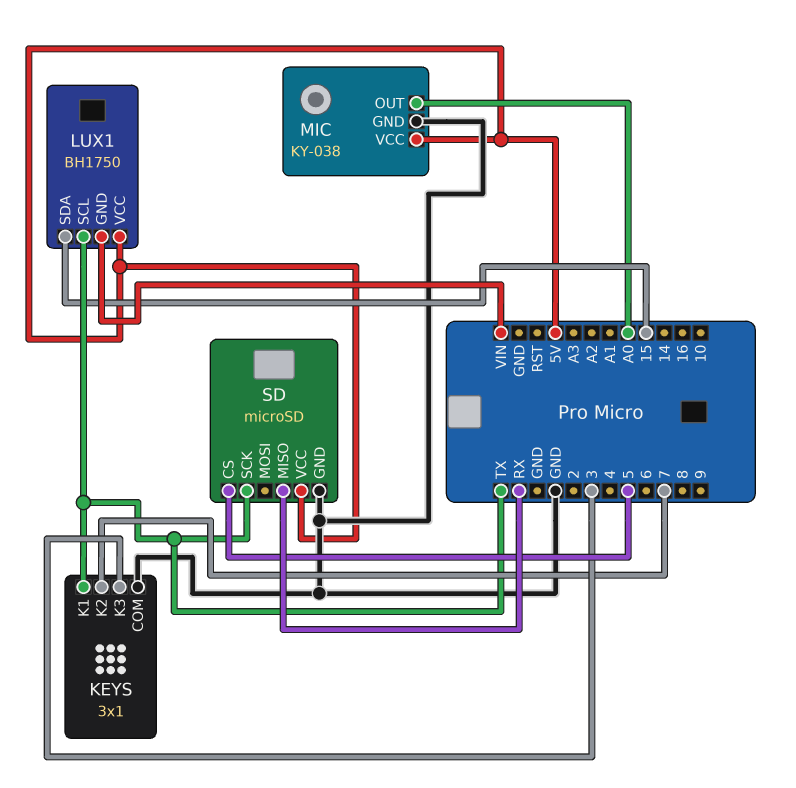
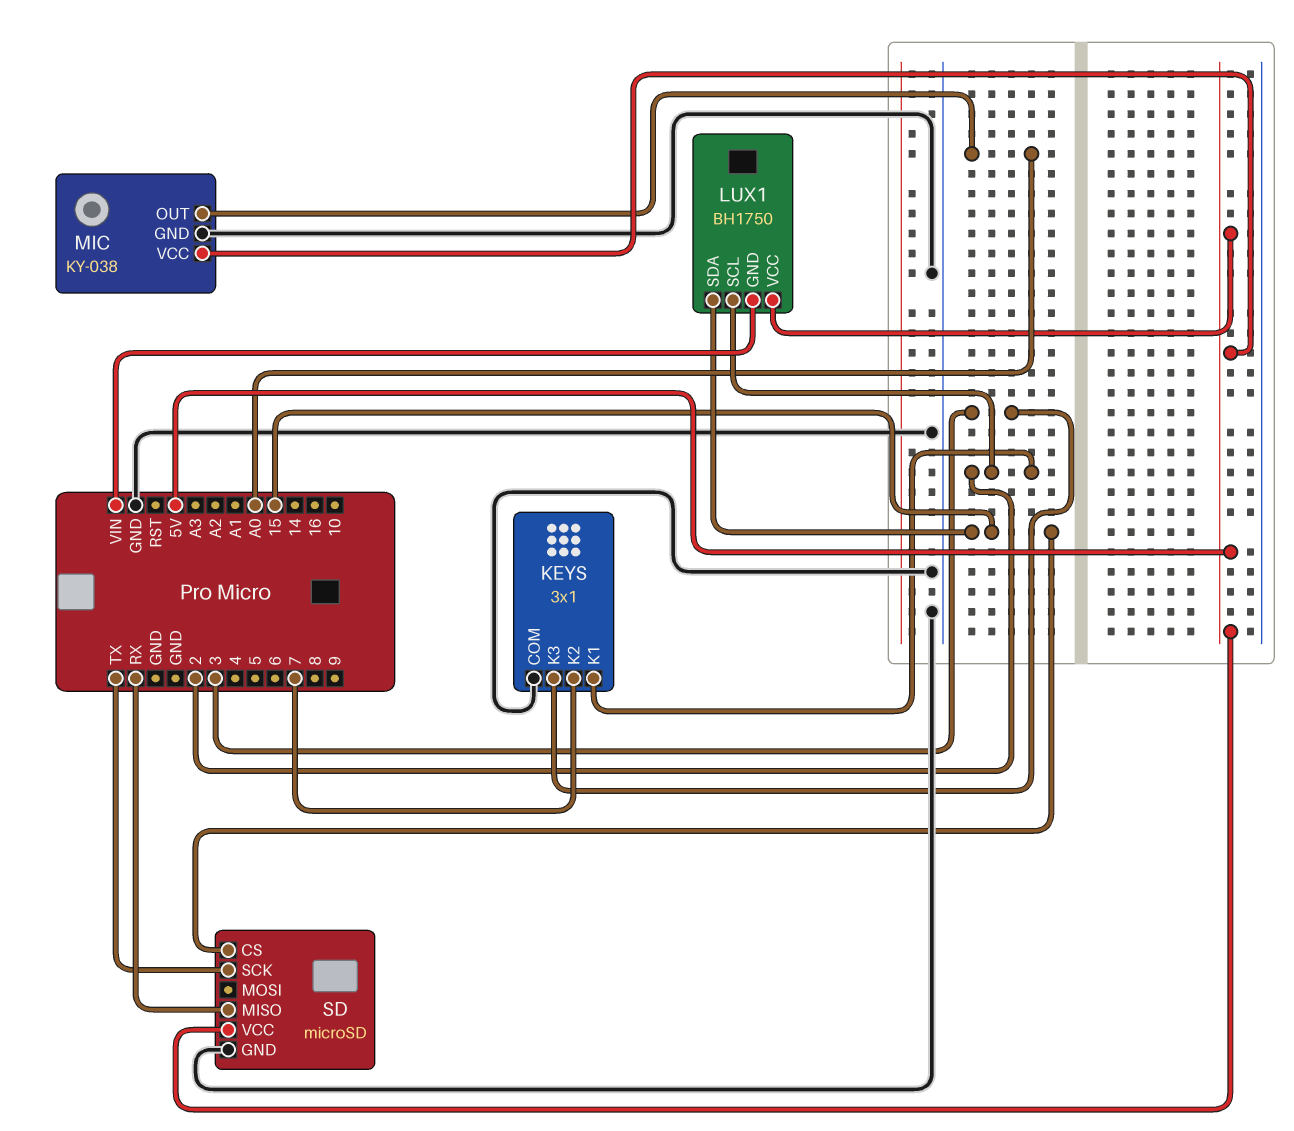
KEYS pin K1: TX -> 2
LUX1 pin SCL: TX -> 2
SD pin CS: 5 -> 15

